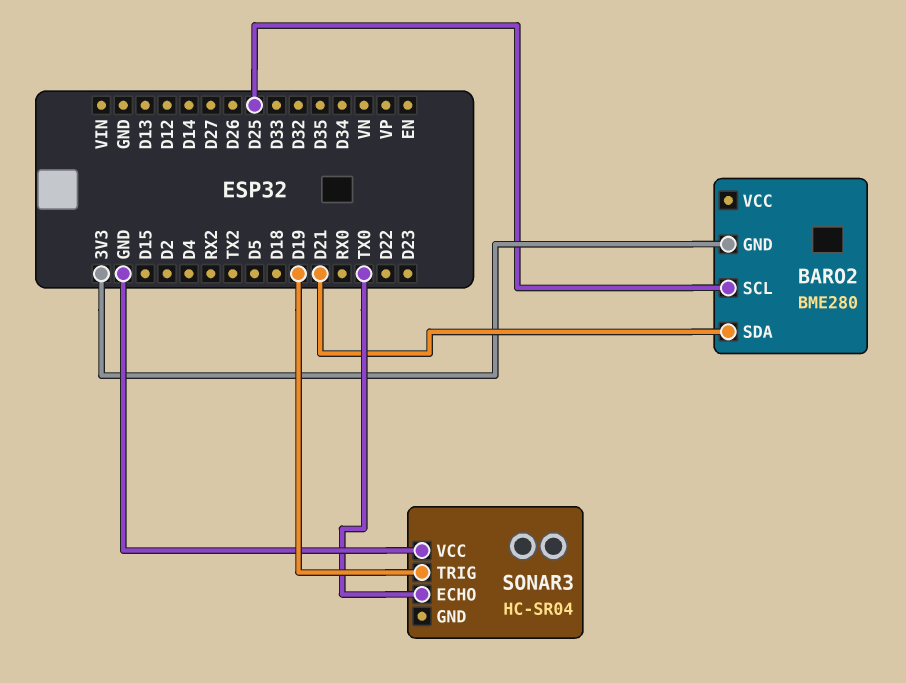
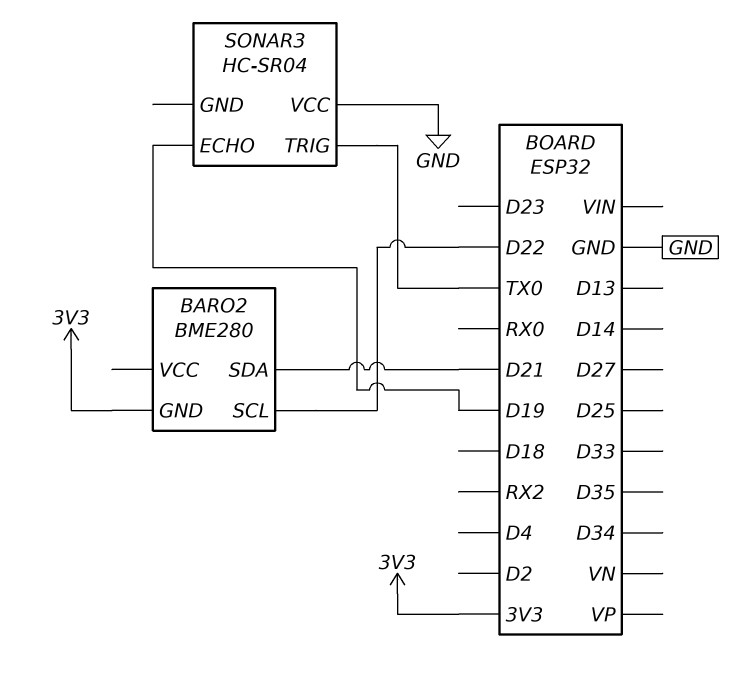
BARO2 pin SCL: D25 -> D22
SONAR3 pin ECHO: TX0 -> D19
SONAR3 pin TRIG: D19 -> TX0

